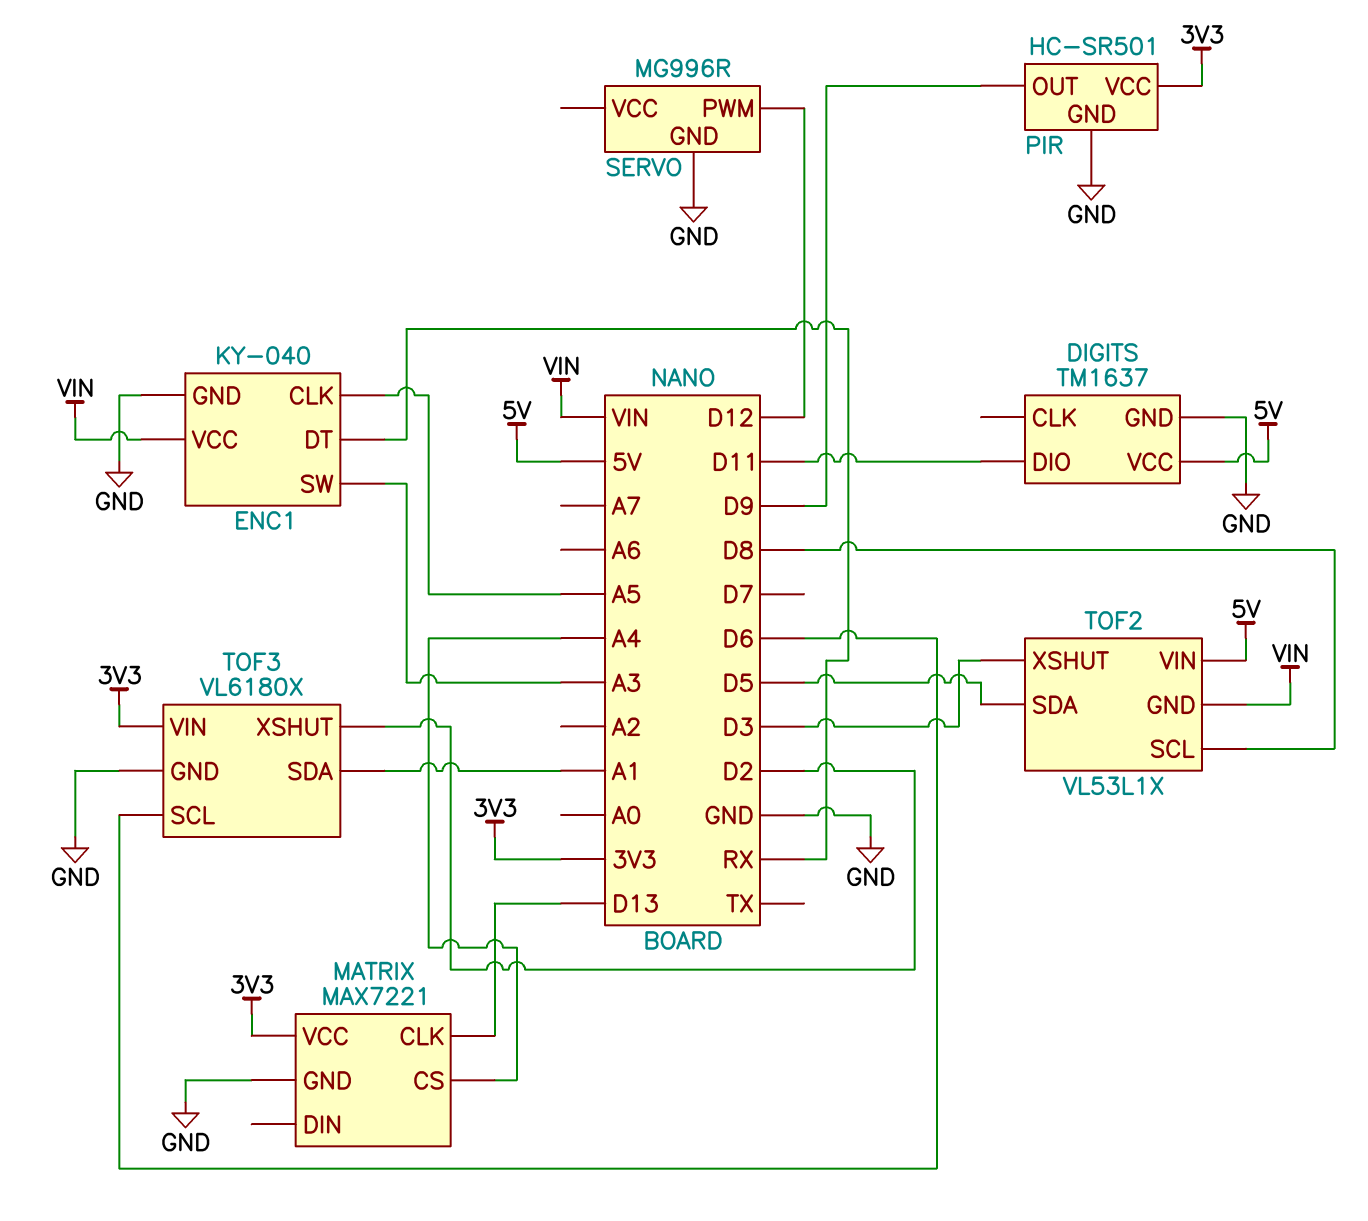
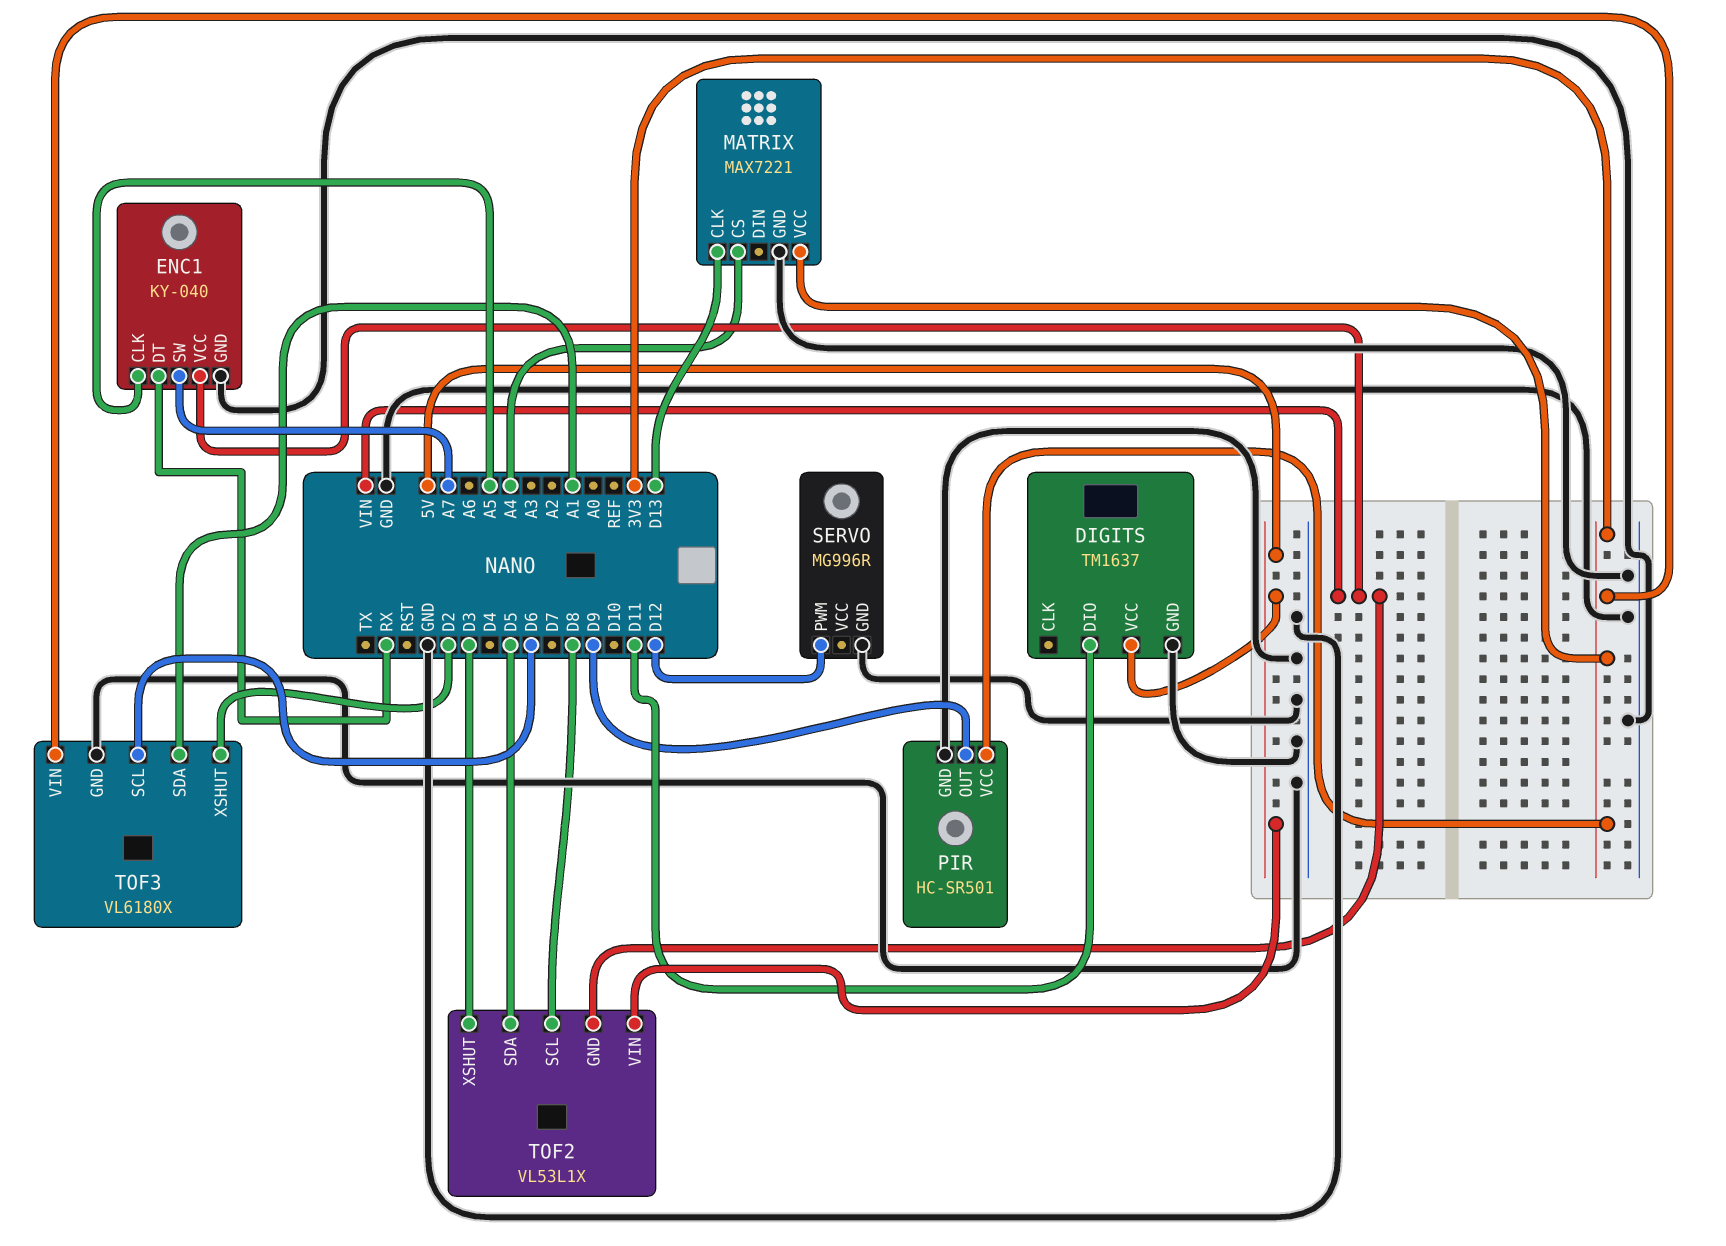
ENC1 pin SW: A3 -> A7

